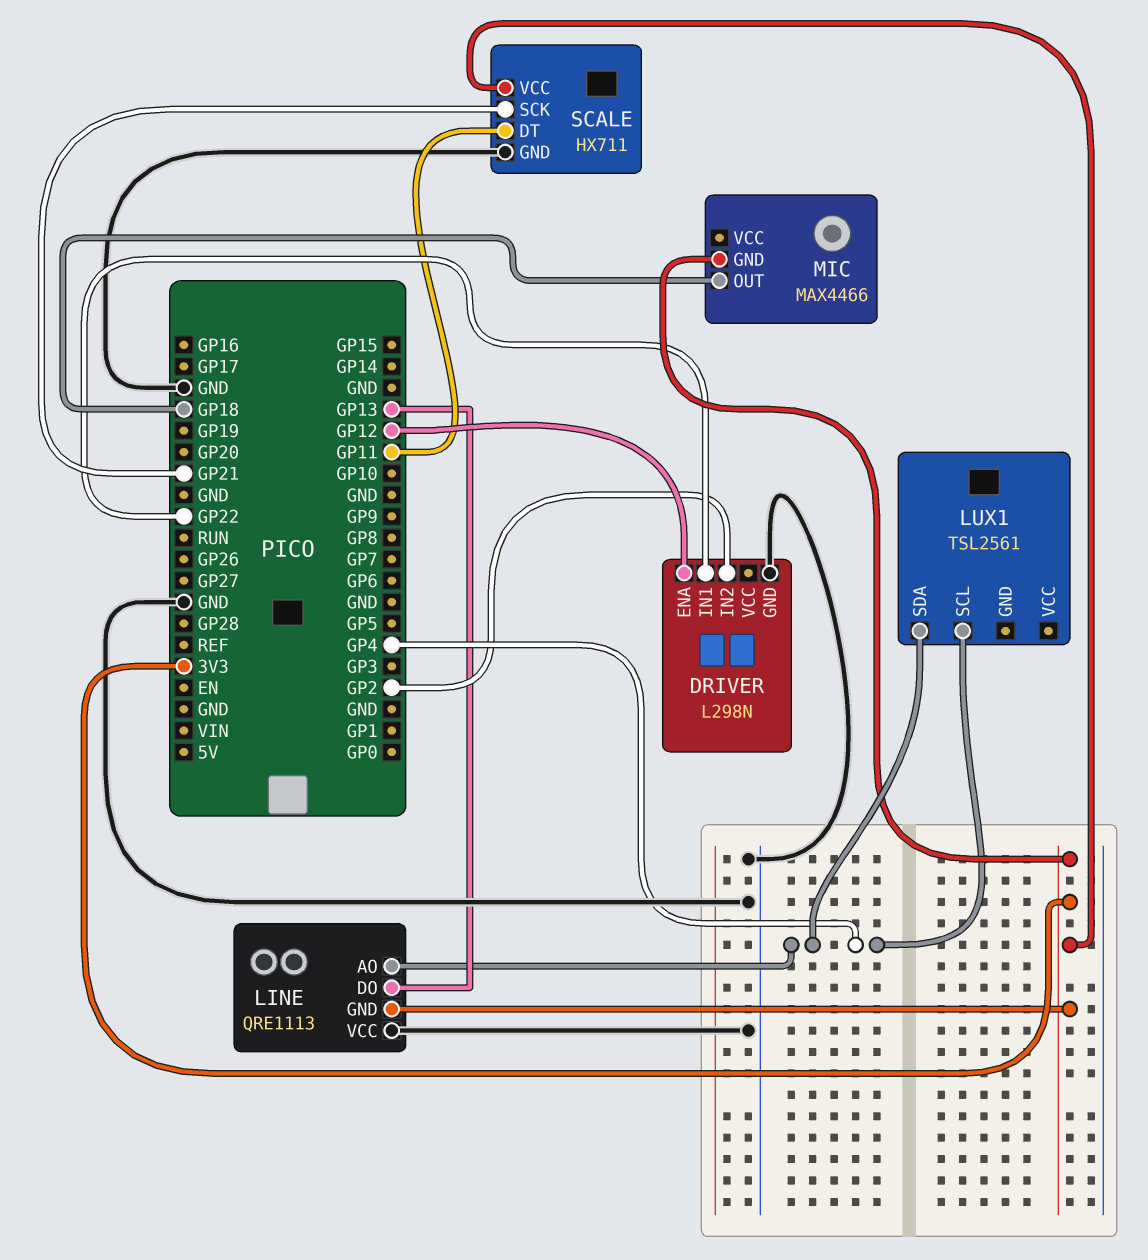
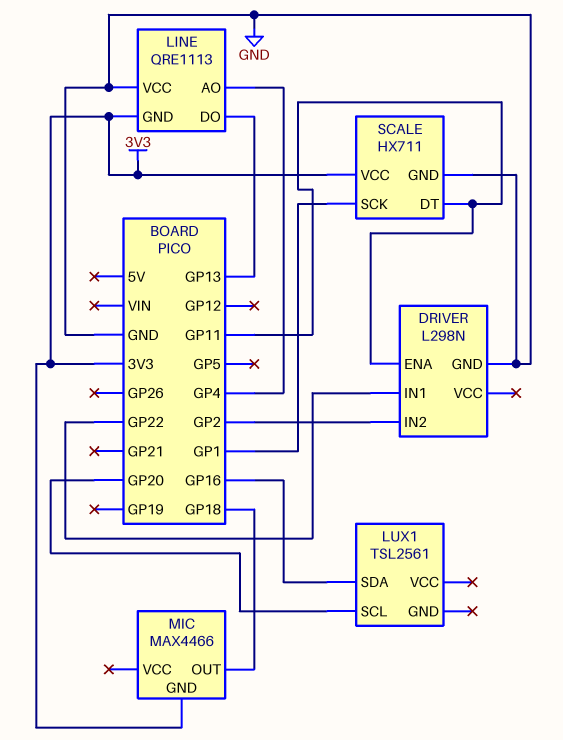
DRIVER pin ENA: GP12 -> GP11
LUX1 pin SCL: GP4 -> GP20
LUX1 pin SDA: GP4 -> GP16
SCALE pin SCK: GP21 -> GP1

